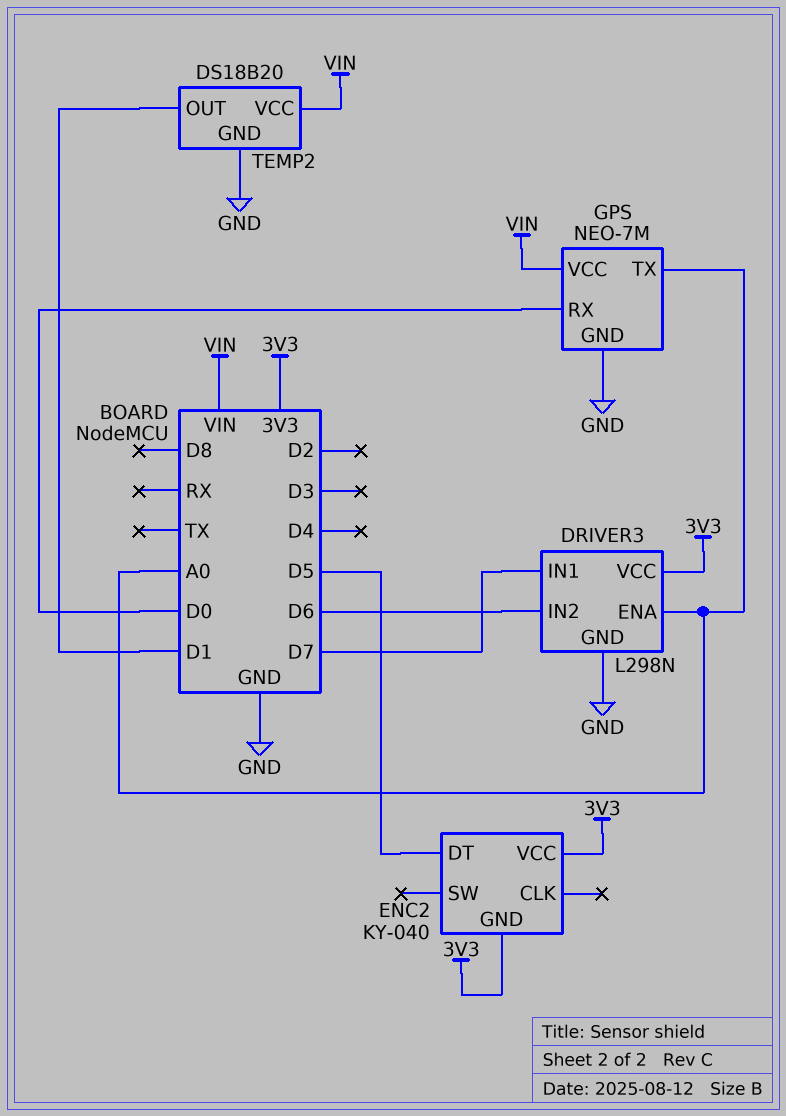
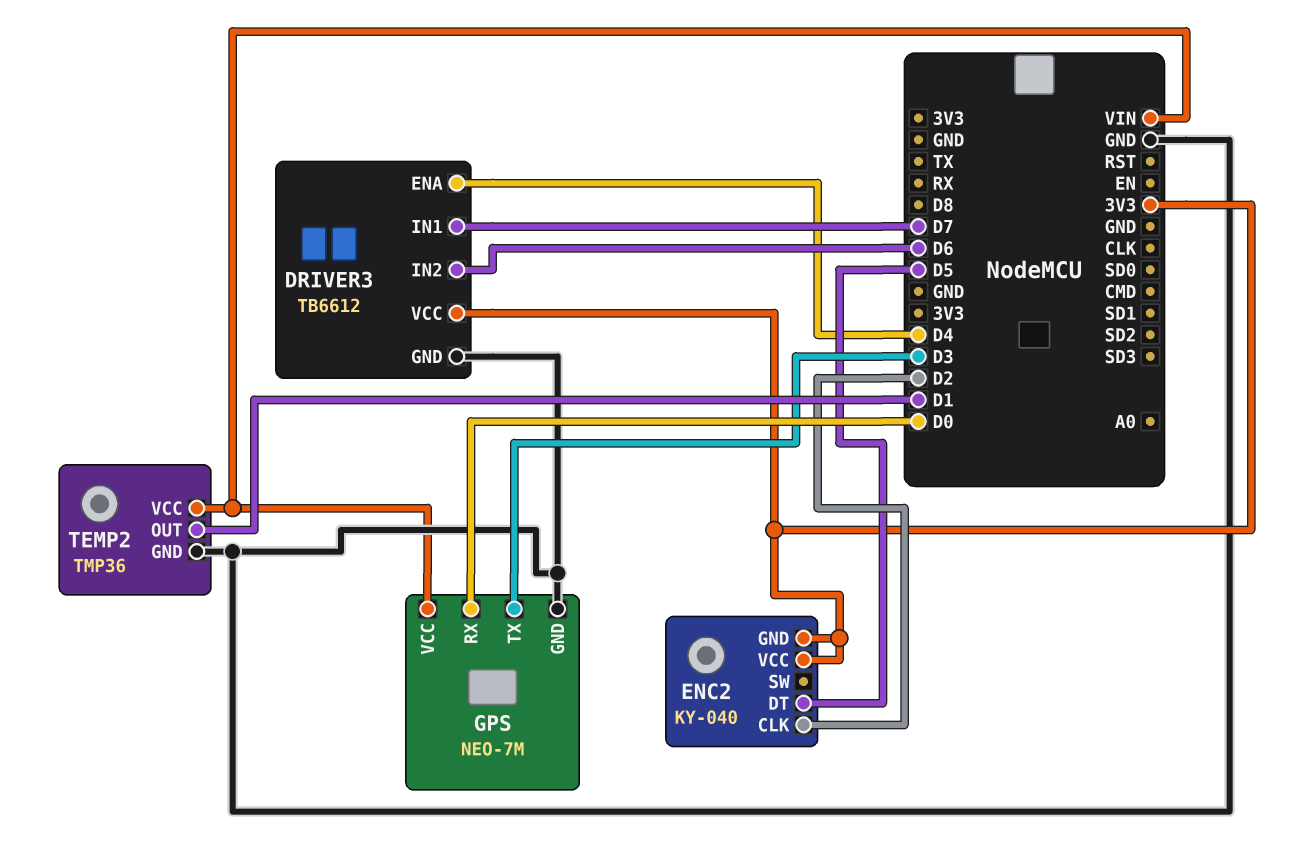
DRIVER3: L298N -> TB6612
DRIVER3 pin ENA: A0 -> D4
ENC2 pin CLK: none -> D2
GPS pin TX: A0 -> D3
TEMP2: DS18B20 -> TMP36

